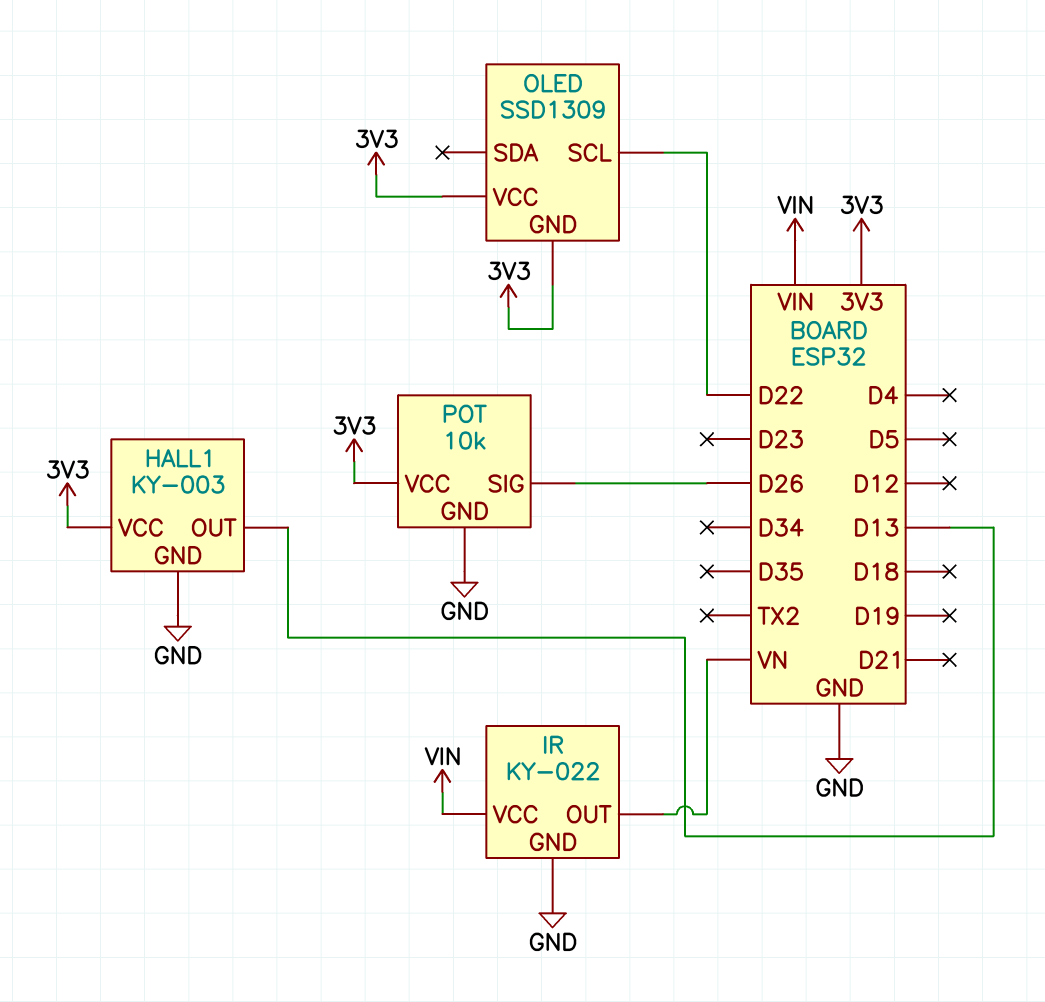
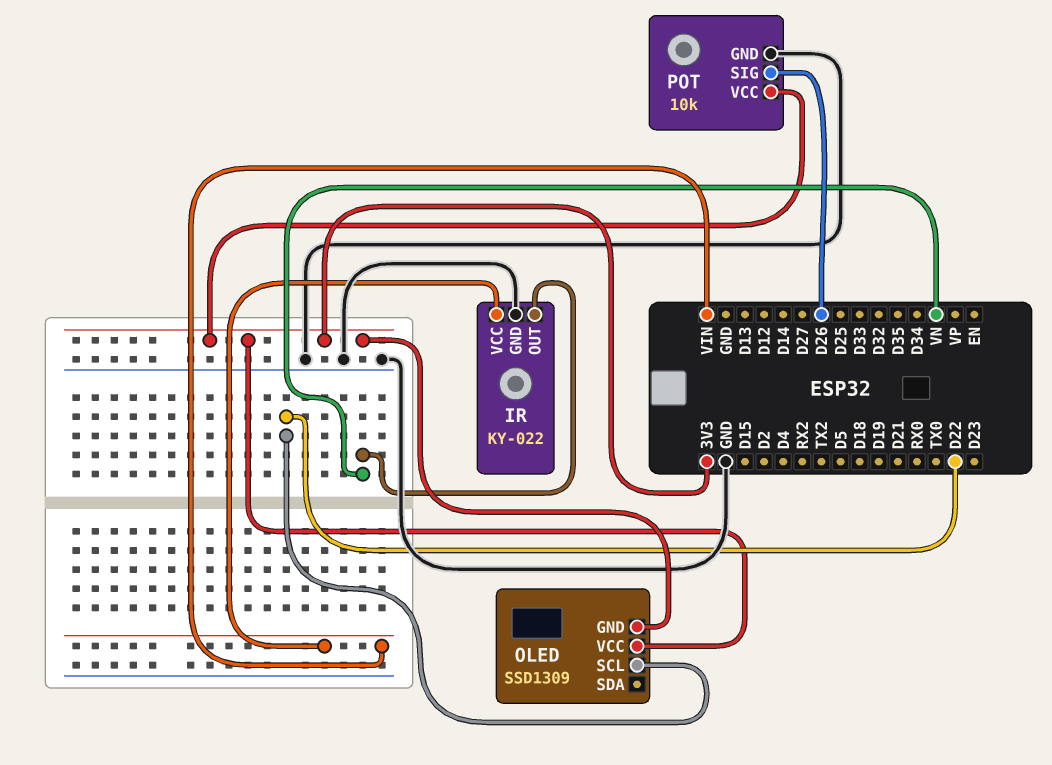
HALL1: KY-003 -> none
HALL1 pin GND: GND -> none
HALL1 pin OUT: D13 -> none
HALL1 pin VCC: 3V3 -> none

